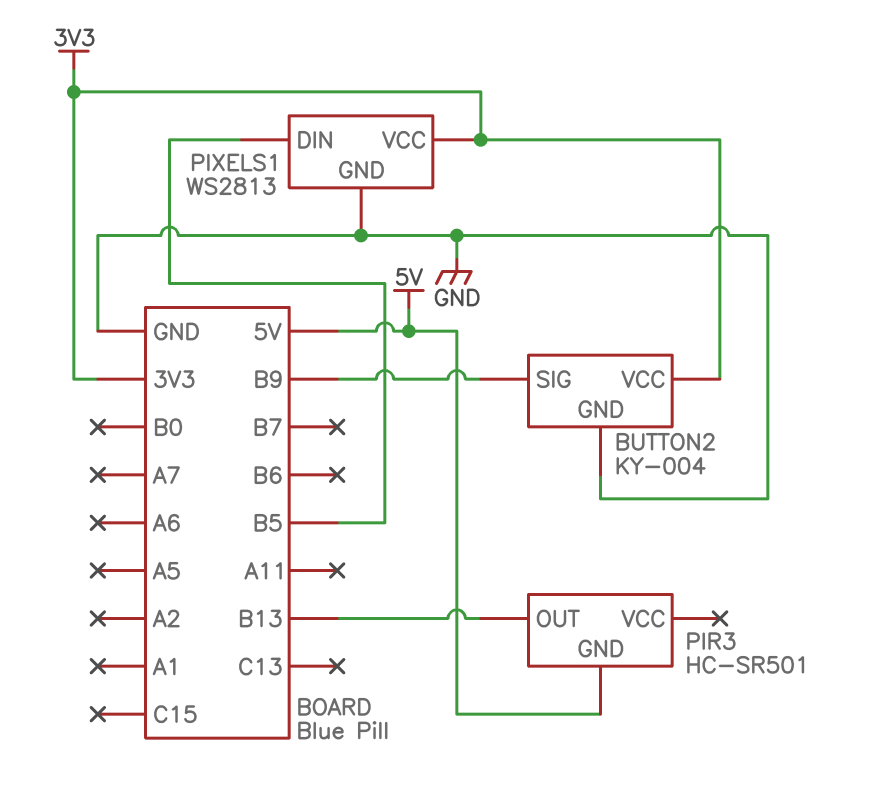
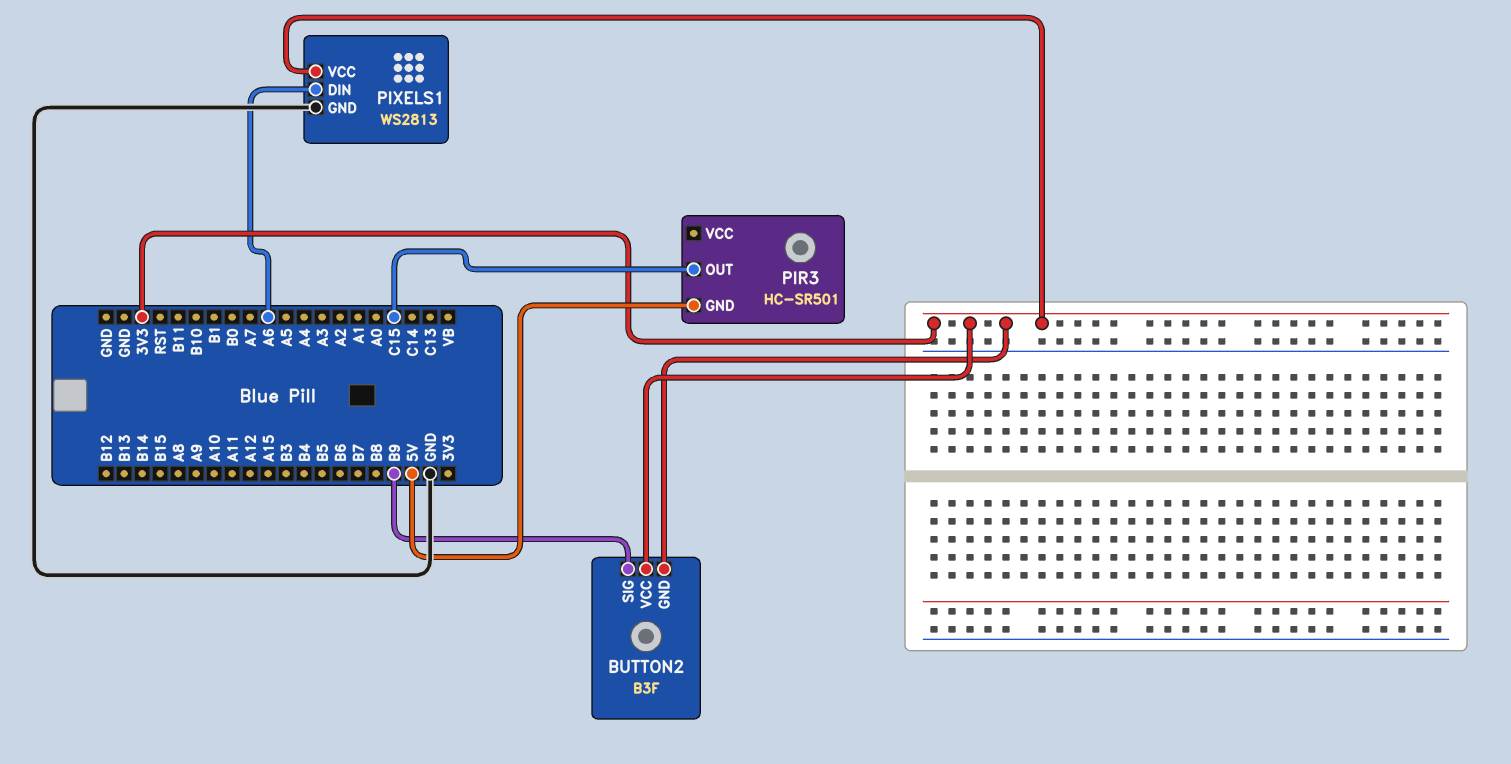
BUTTON2: KY-004 -> B3F
BUTTON2 pin GND: GND -> 3V3
PIR3 pin OUT: B13 -> C15
PIXELS1 pin DIN: B5 -> A6

